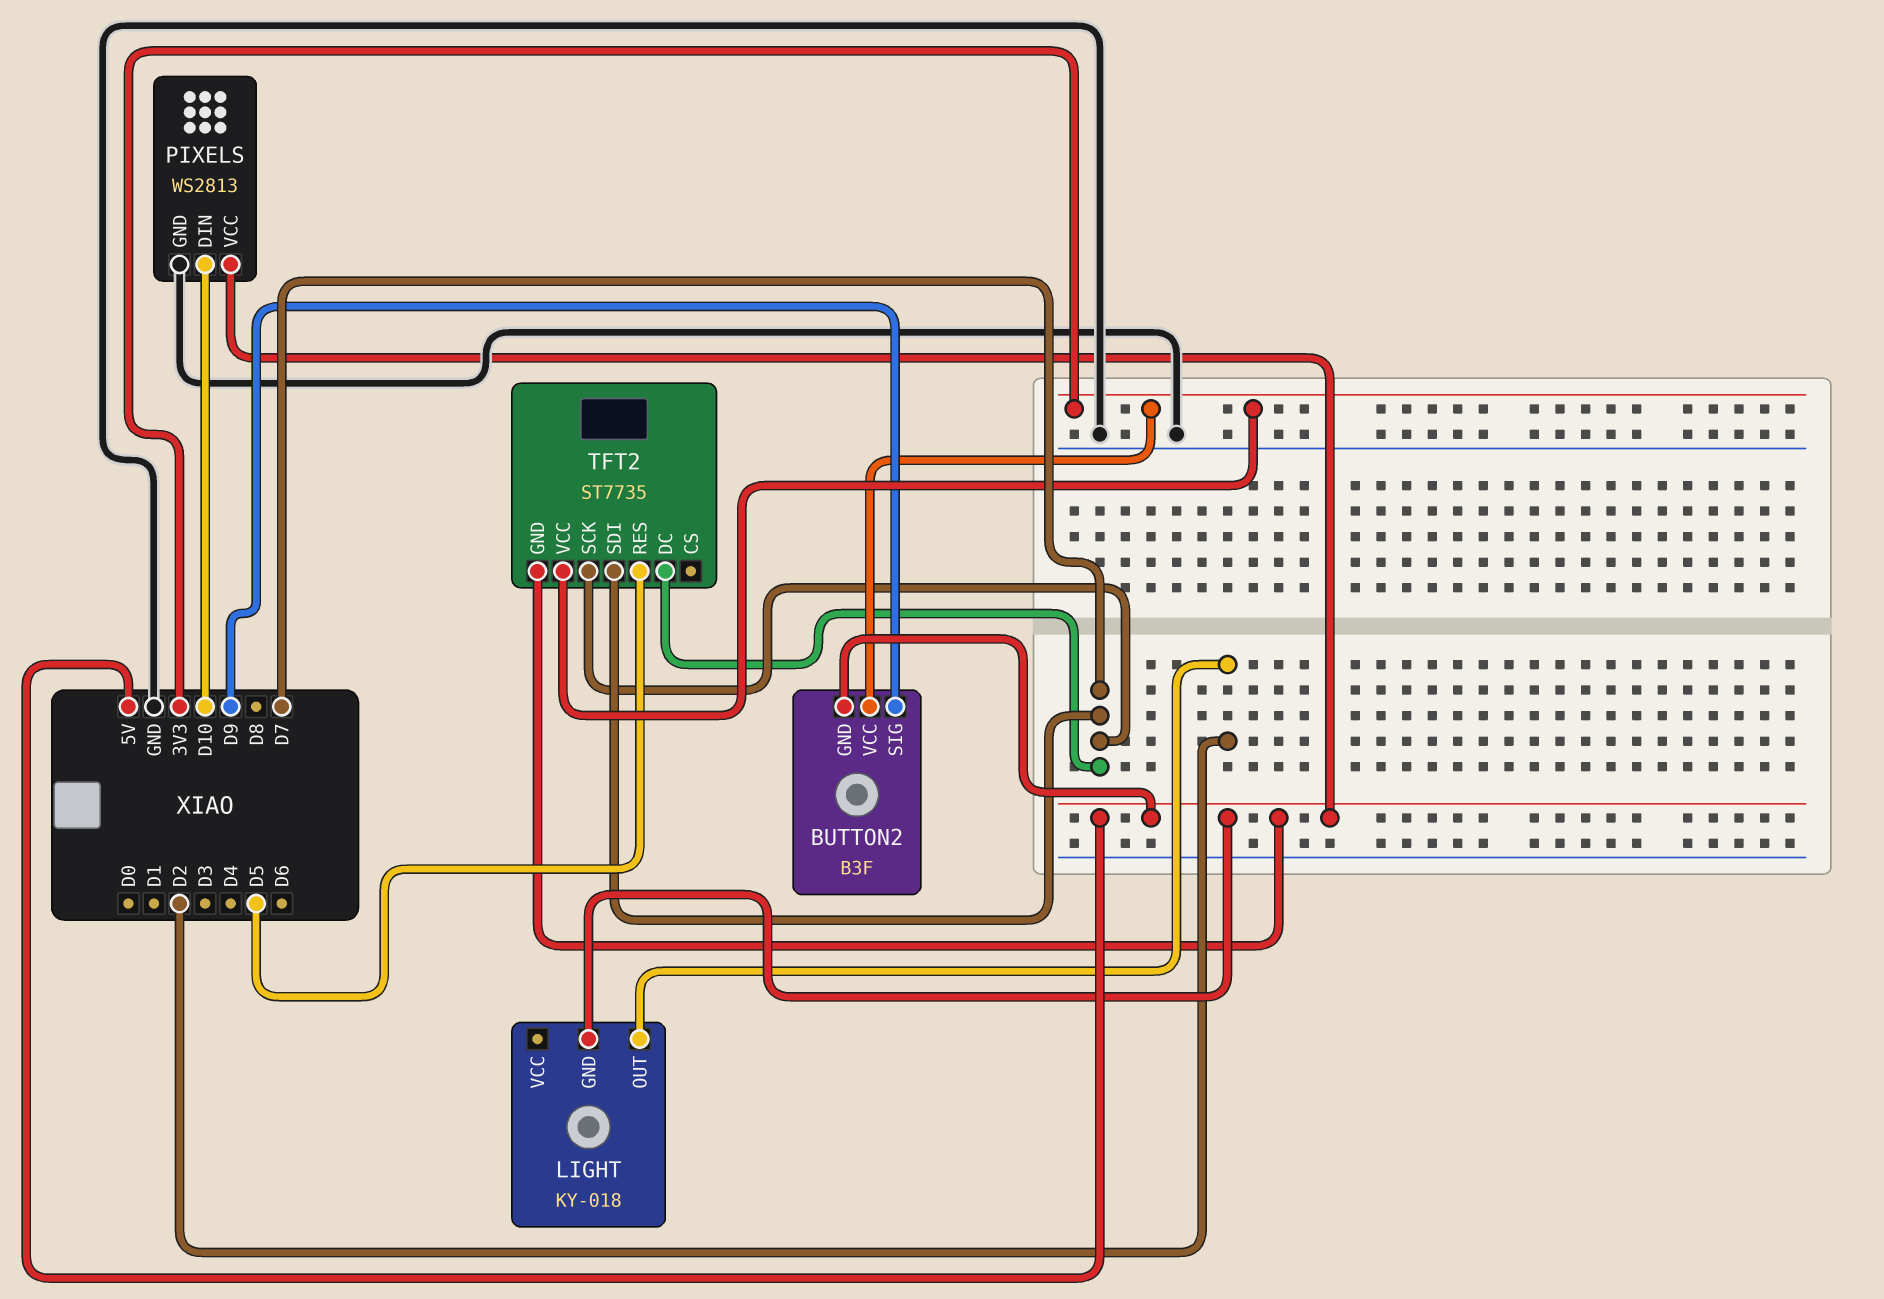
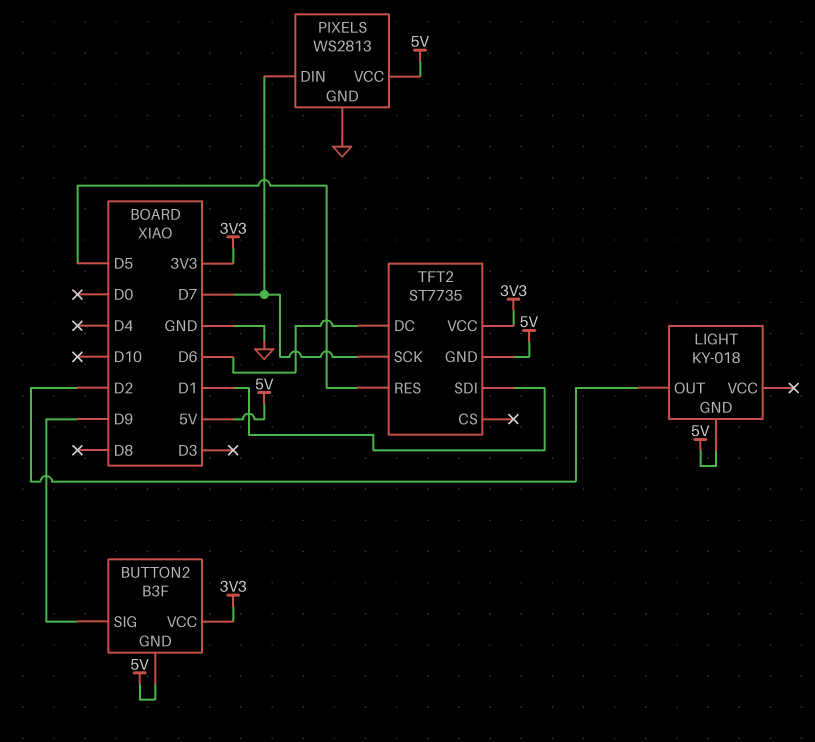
PIXELS pin DIN: D10 -> D7
TFT2 pin DC: D7 -> D6
TFT2 pin SDI: D7 -> D1

